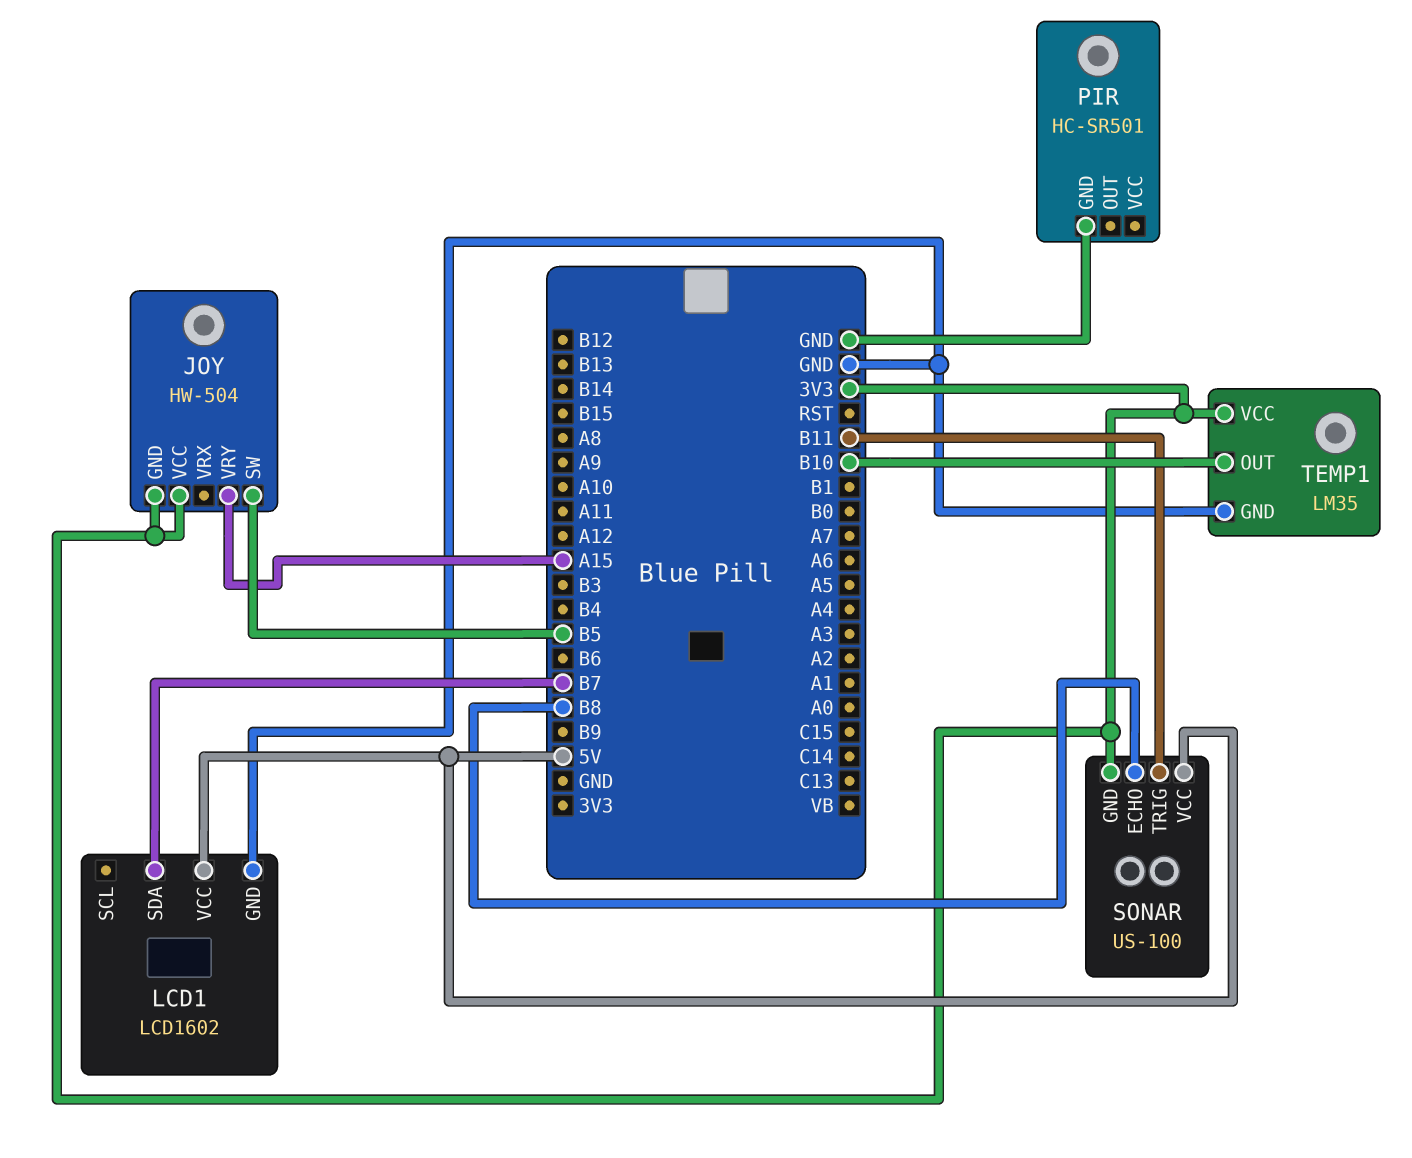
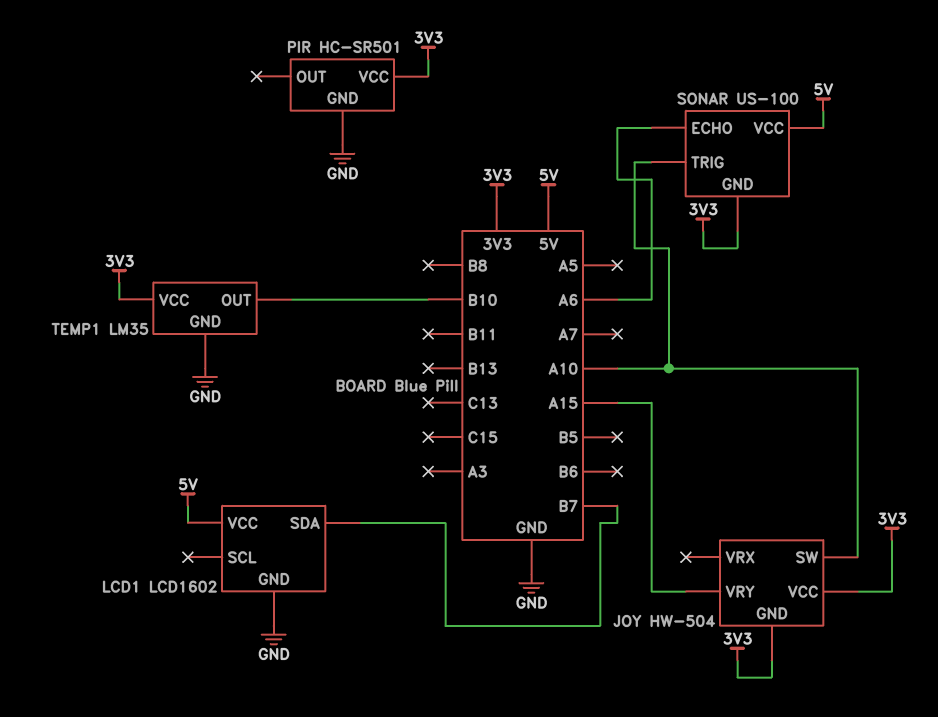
JOY pin SW: B5 -> A10
PIR pin VCC: none -> 3V3
SONAR pin ECHO: B8 -> A6
SONAR pin TRIG: B11 -> A10

